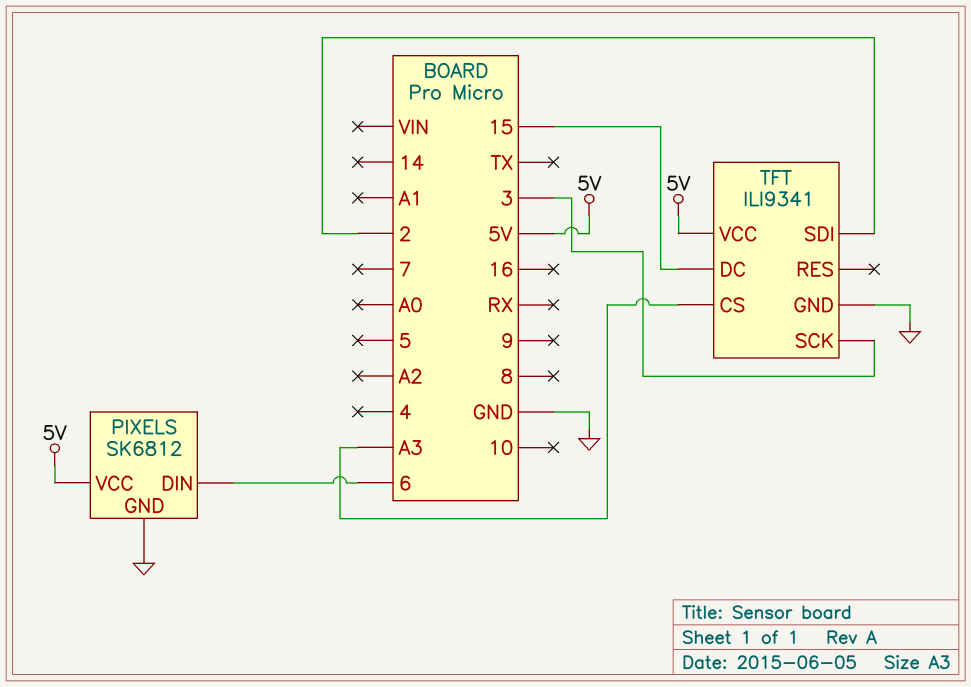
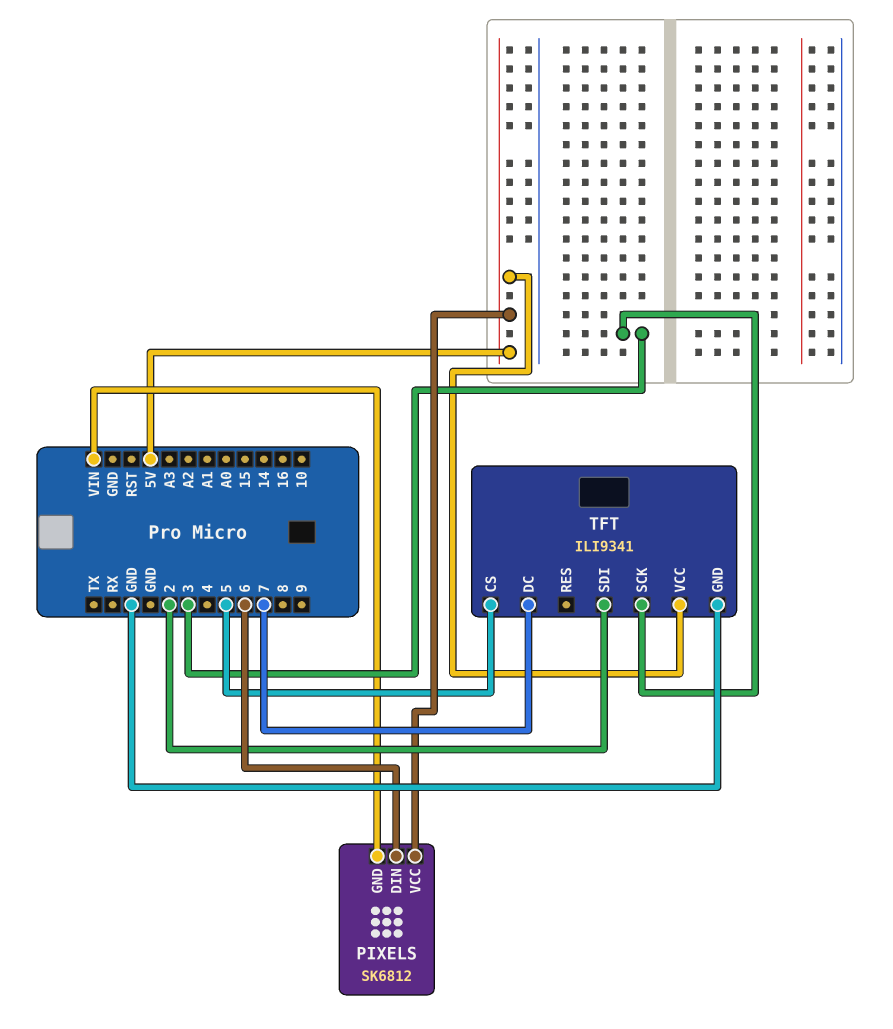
PIXELS pin GND: GND -> VIN
TFT pin CS: A3 -> 5
TFT pin DC: 15 -> 7

